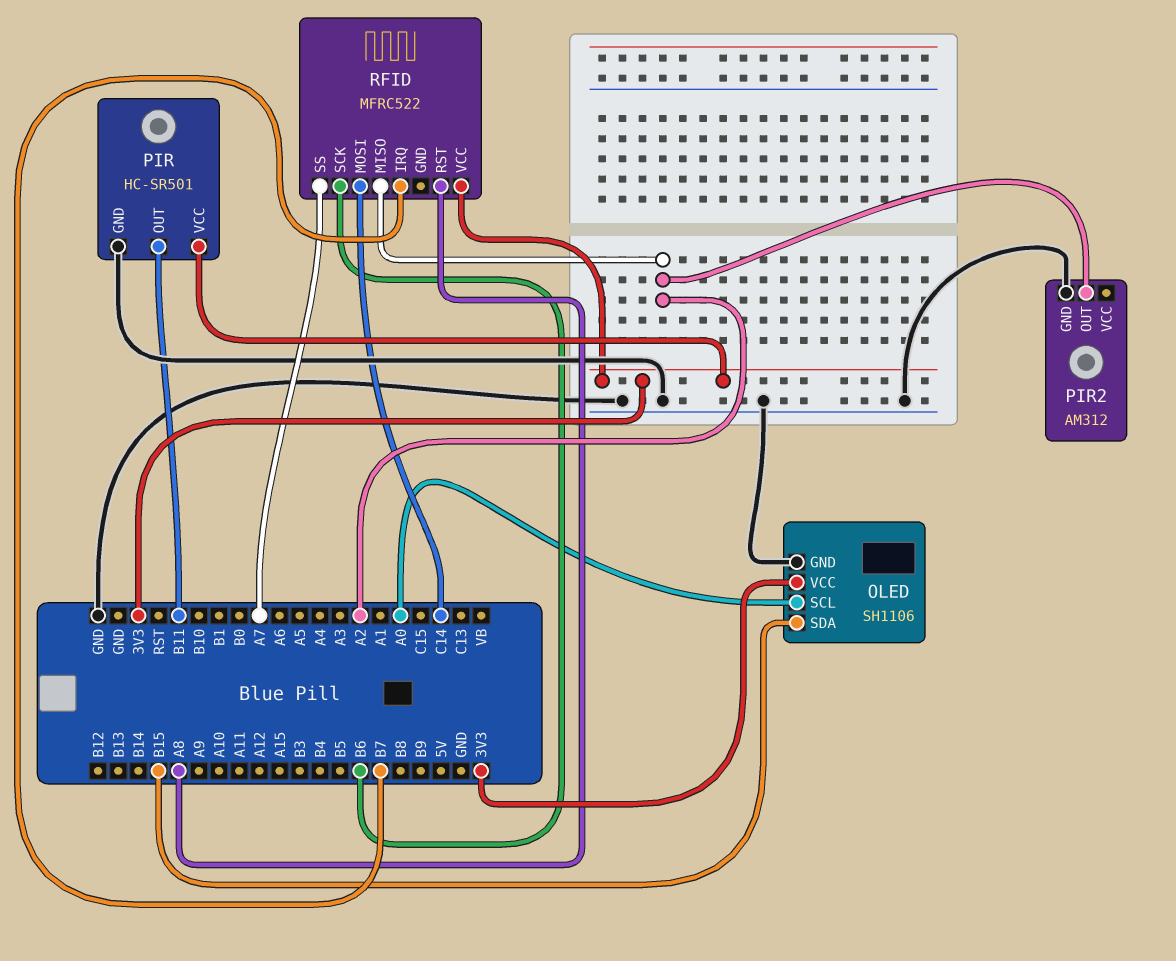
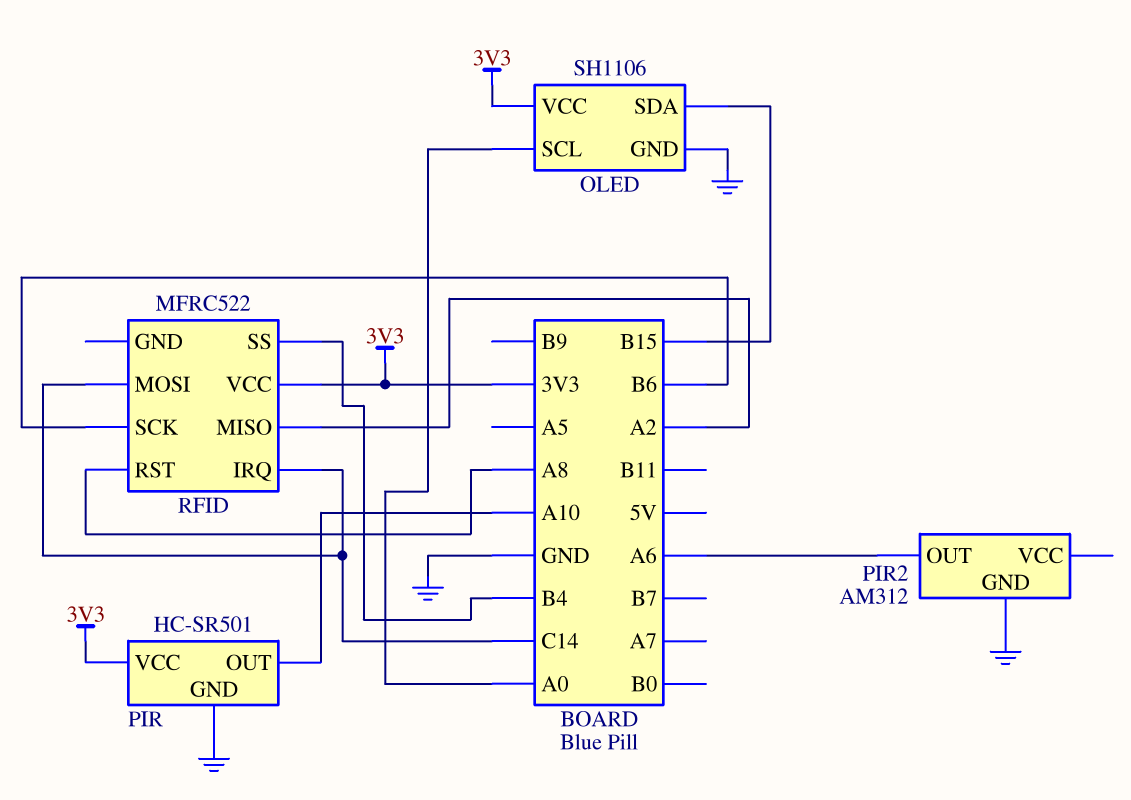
PIR pin OUT: B11 -> A10
PIR2 pin OUT: A2 -> A6
RFID pin IRQ: B7 -> C14
RFID pin SS: A7 -> B4

